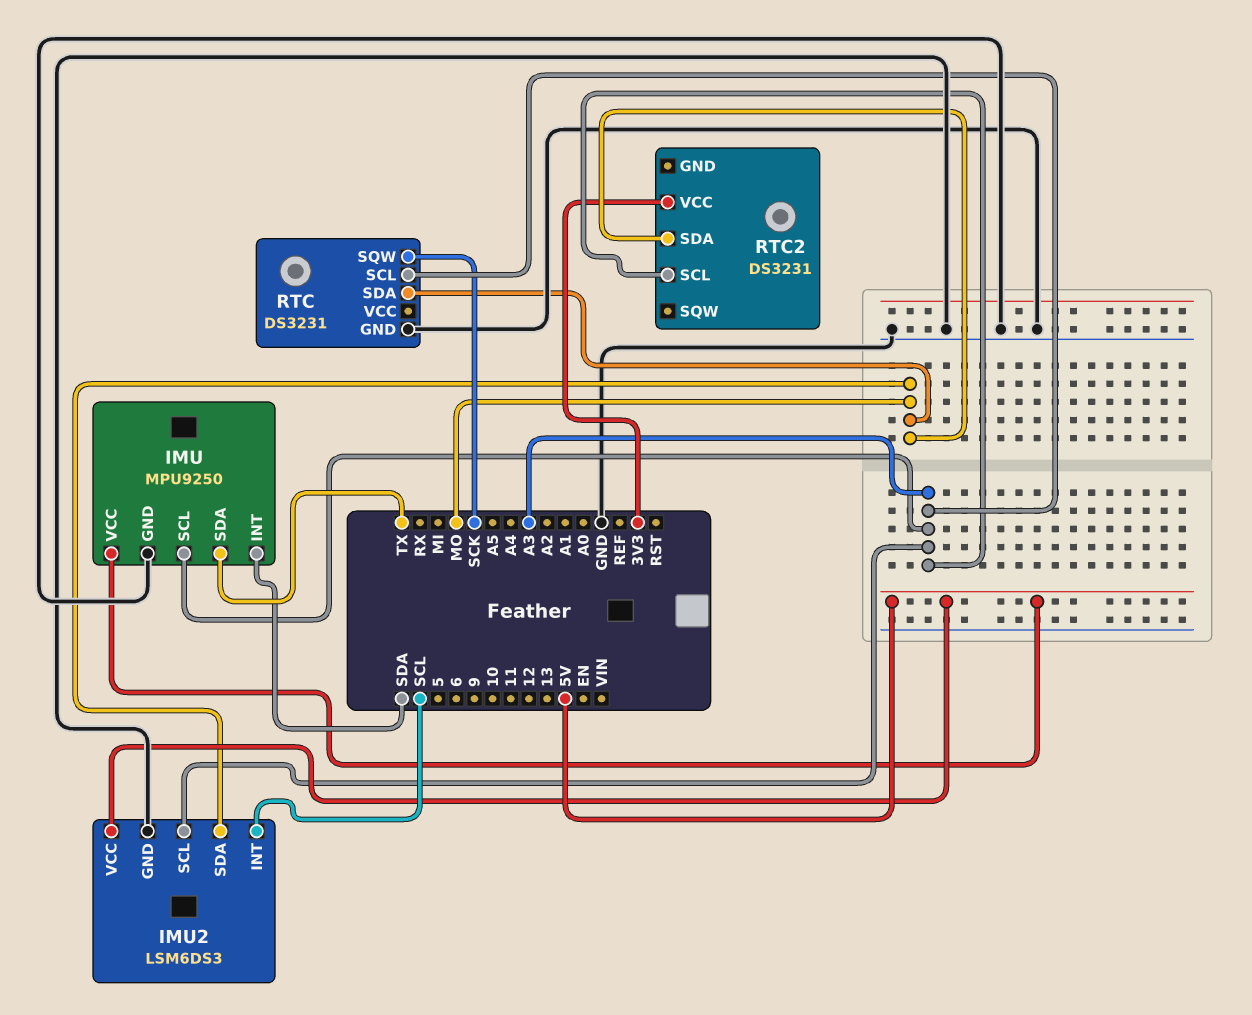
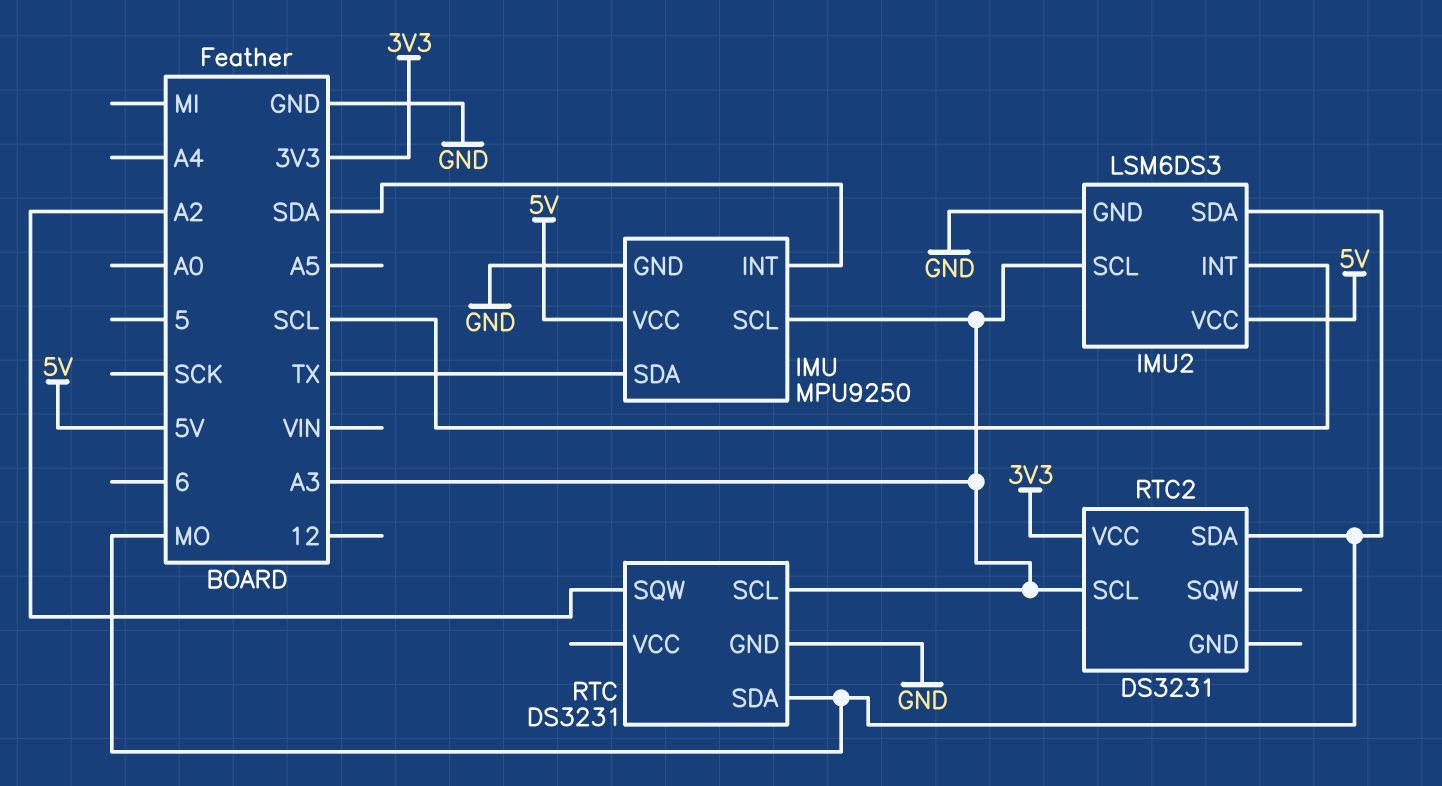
RTC pin SQW: SCK -> A2

